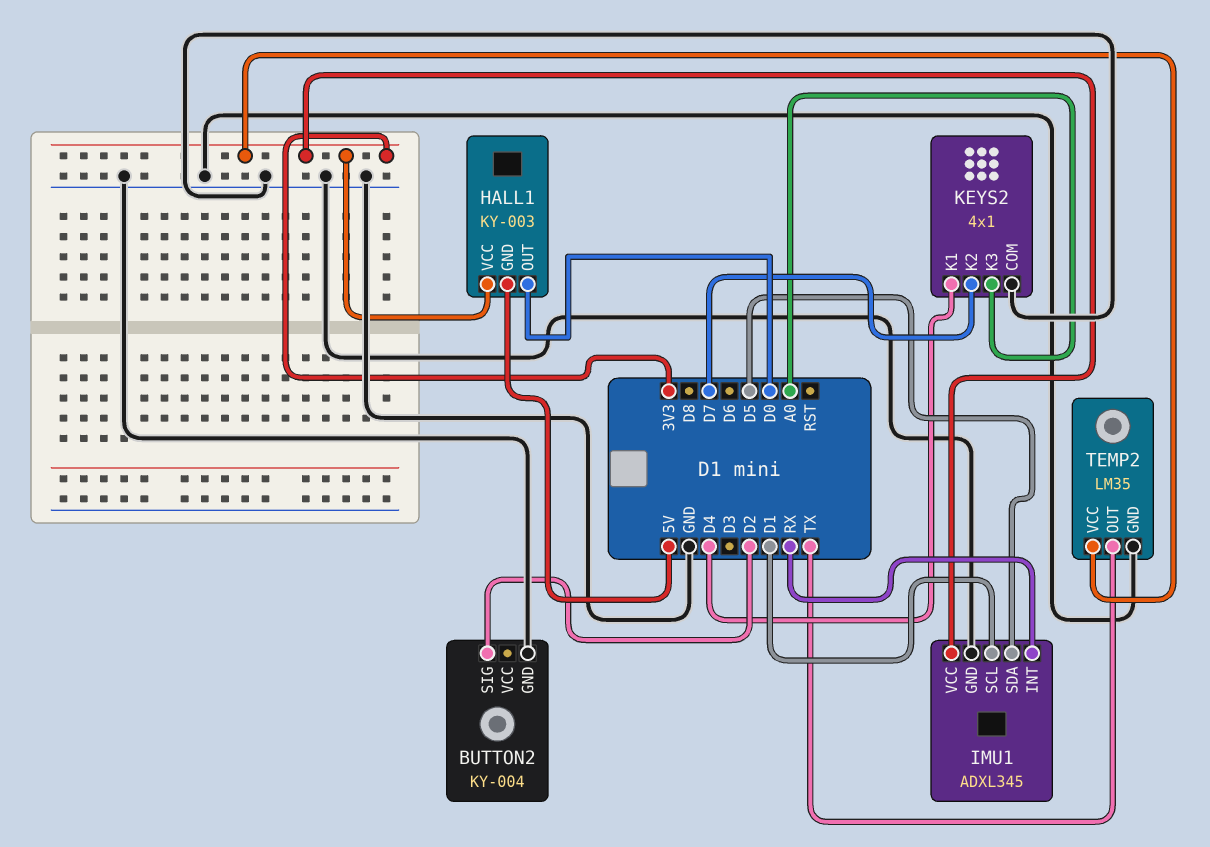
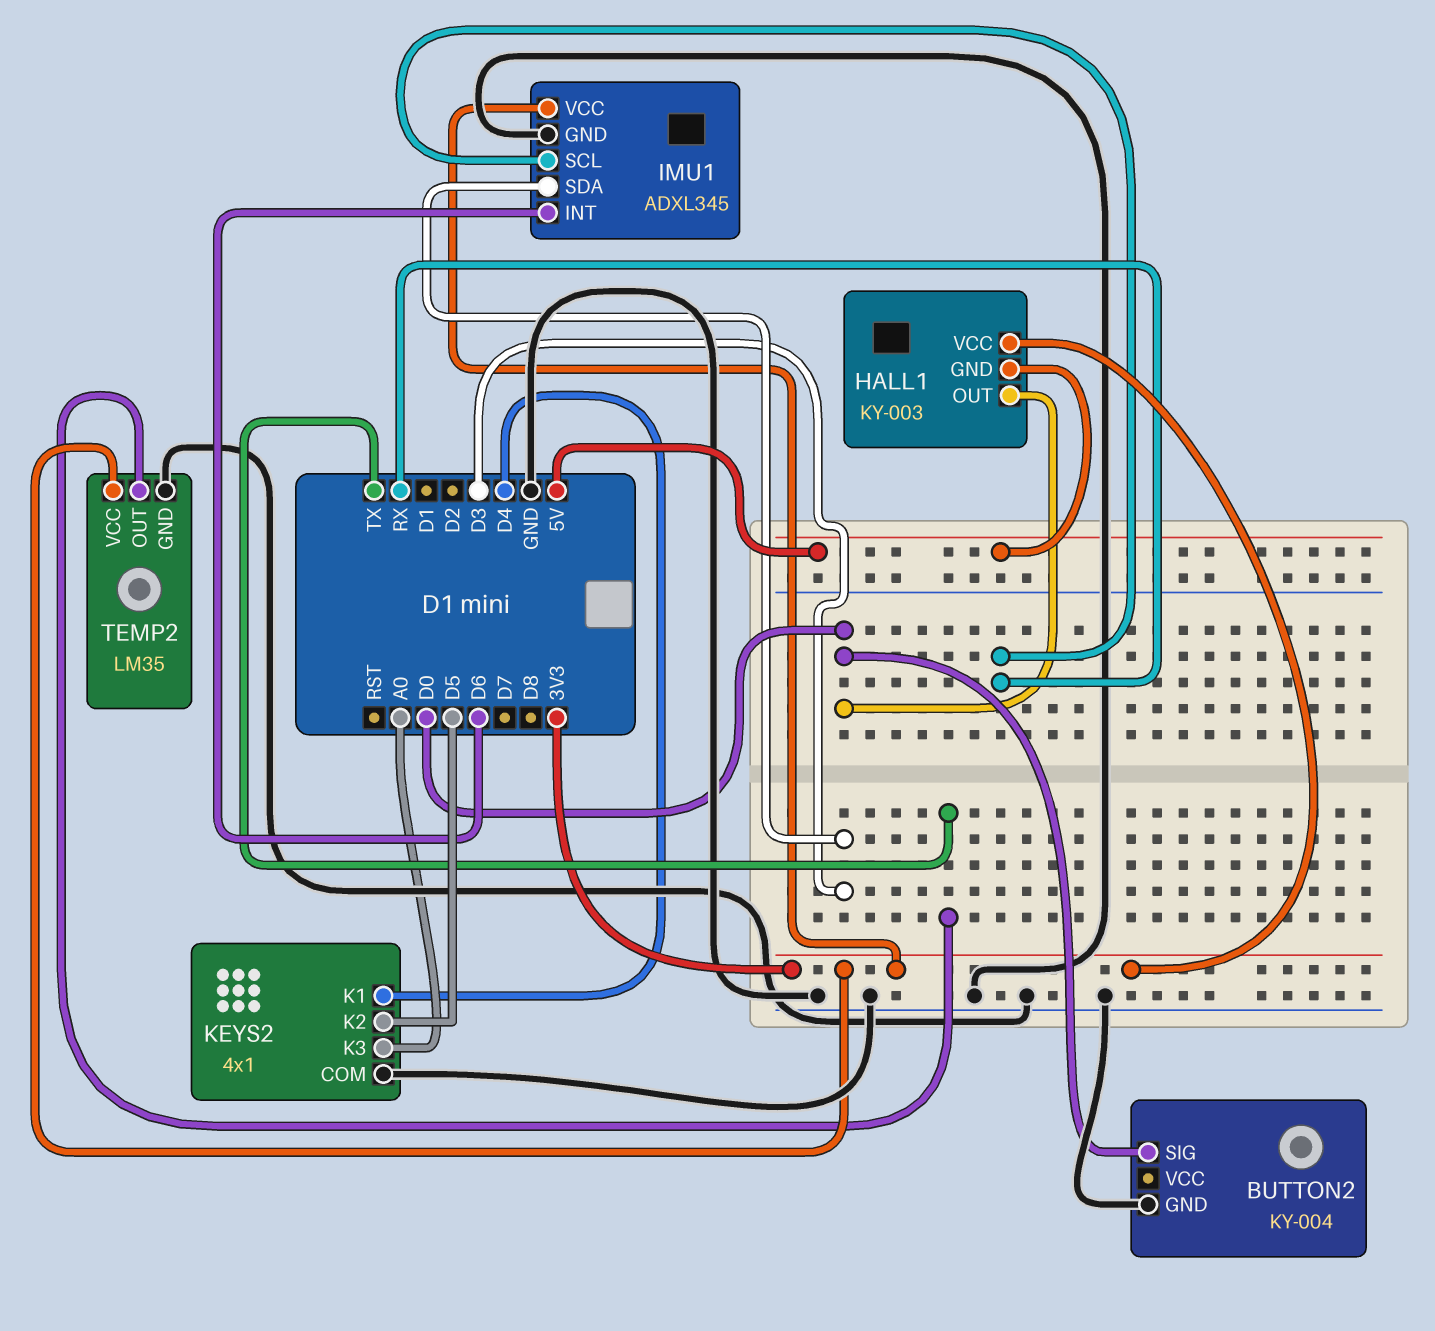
BUTTON2 pin SIG: D2 -> D0
IMU1 pin INT: RX -> D6
IMU1 pin SCL: D1 -> RX
IMU1 pin SDA: D5 -> D3
KEYS2 pin K2: D7 -> D5

